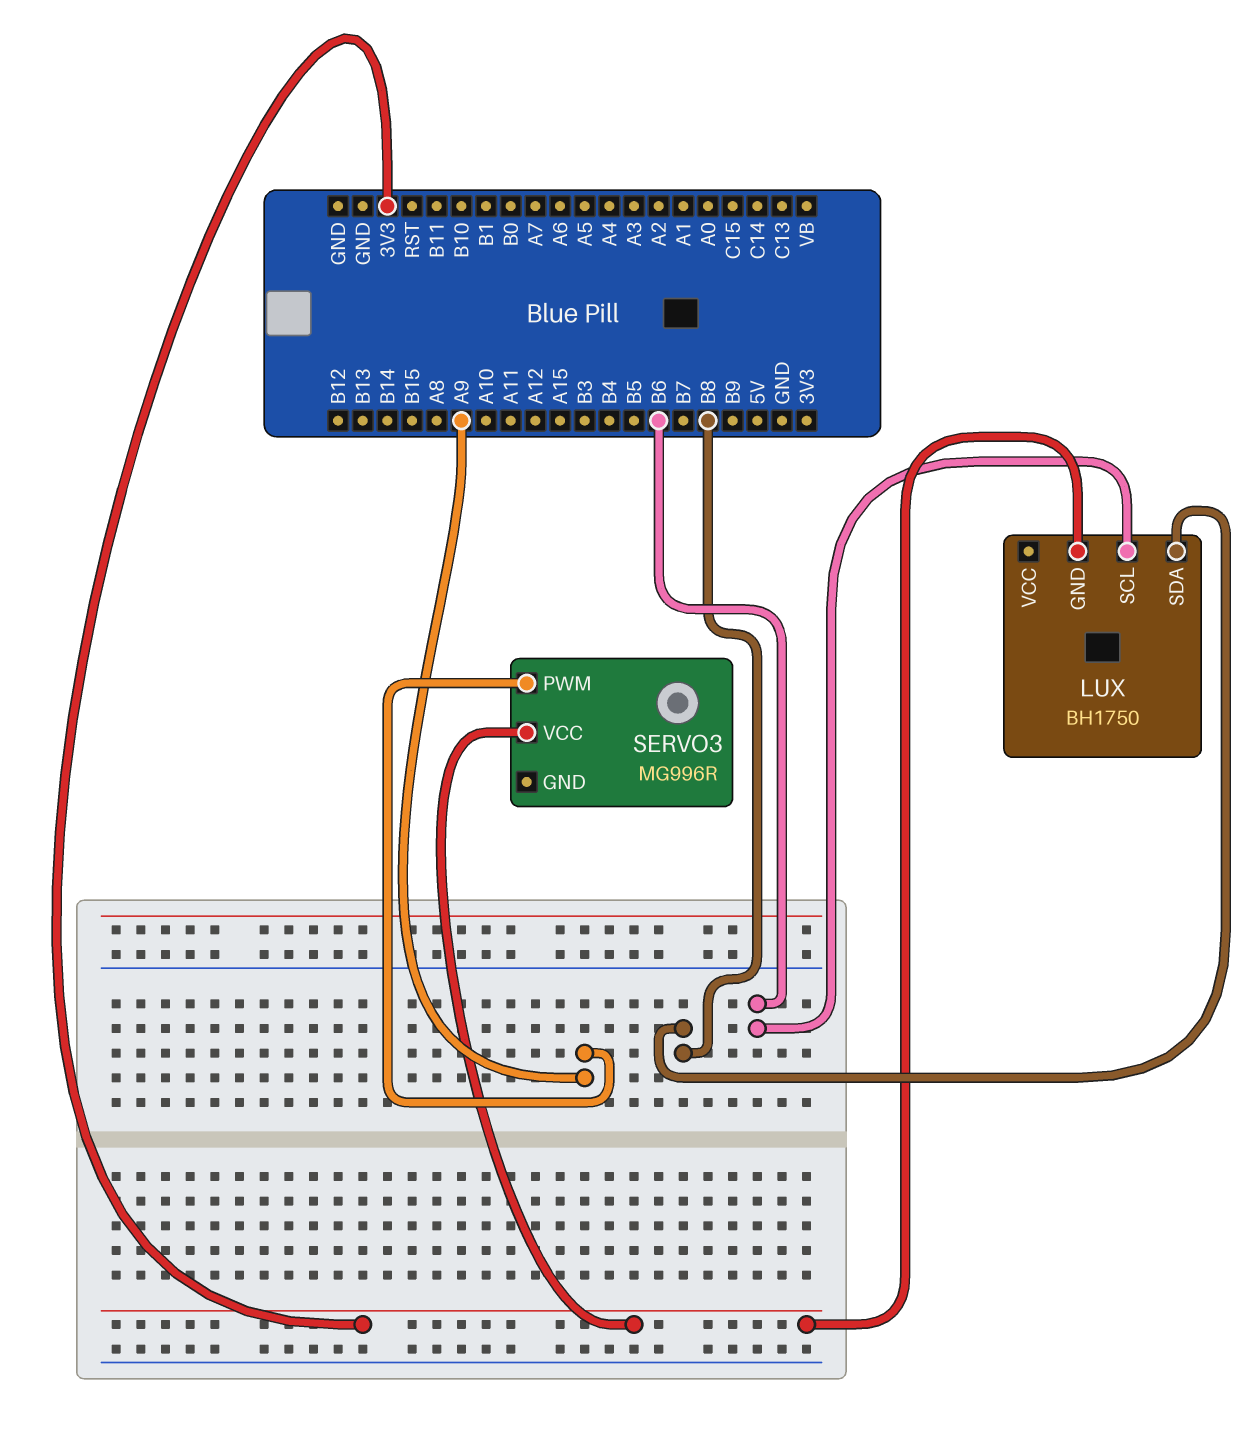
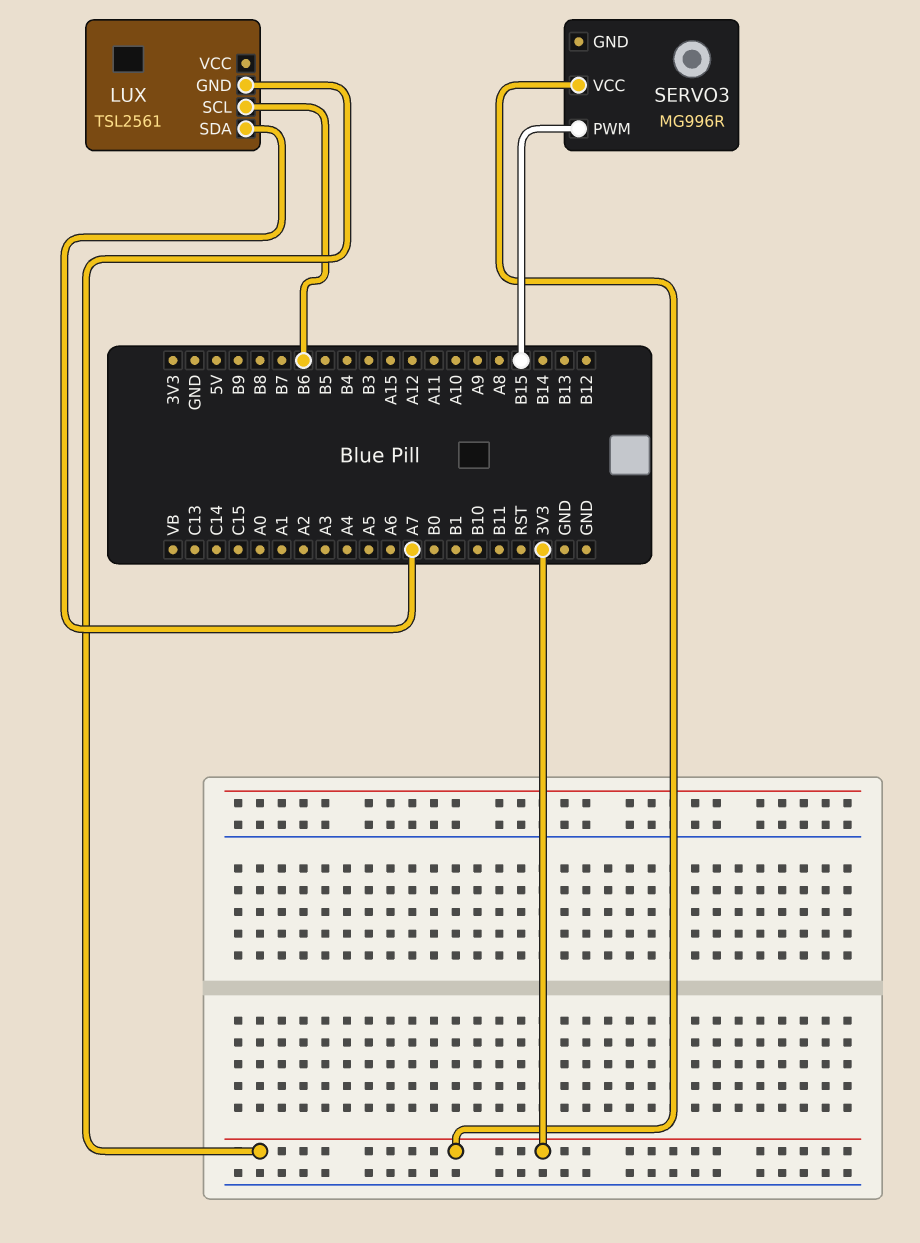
LUX: BH1750 -> TSL2561
LUX pin SDA: B8 -> A7
SERVO3 pin PWM: A9 -> B15

